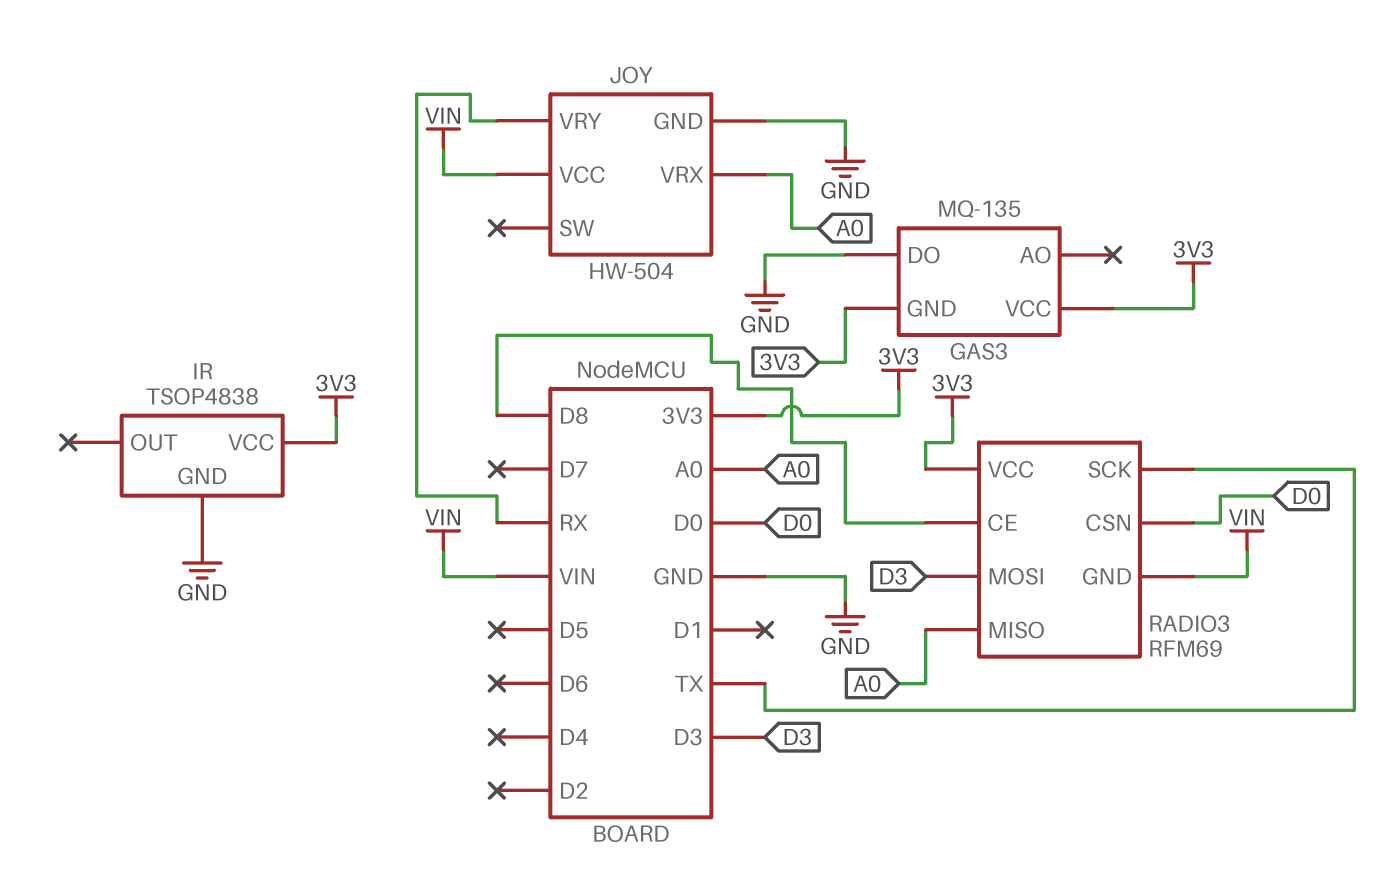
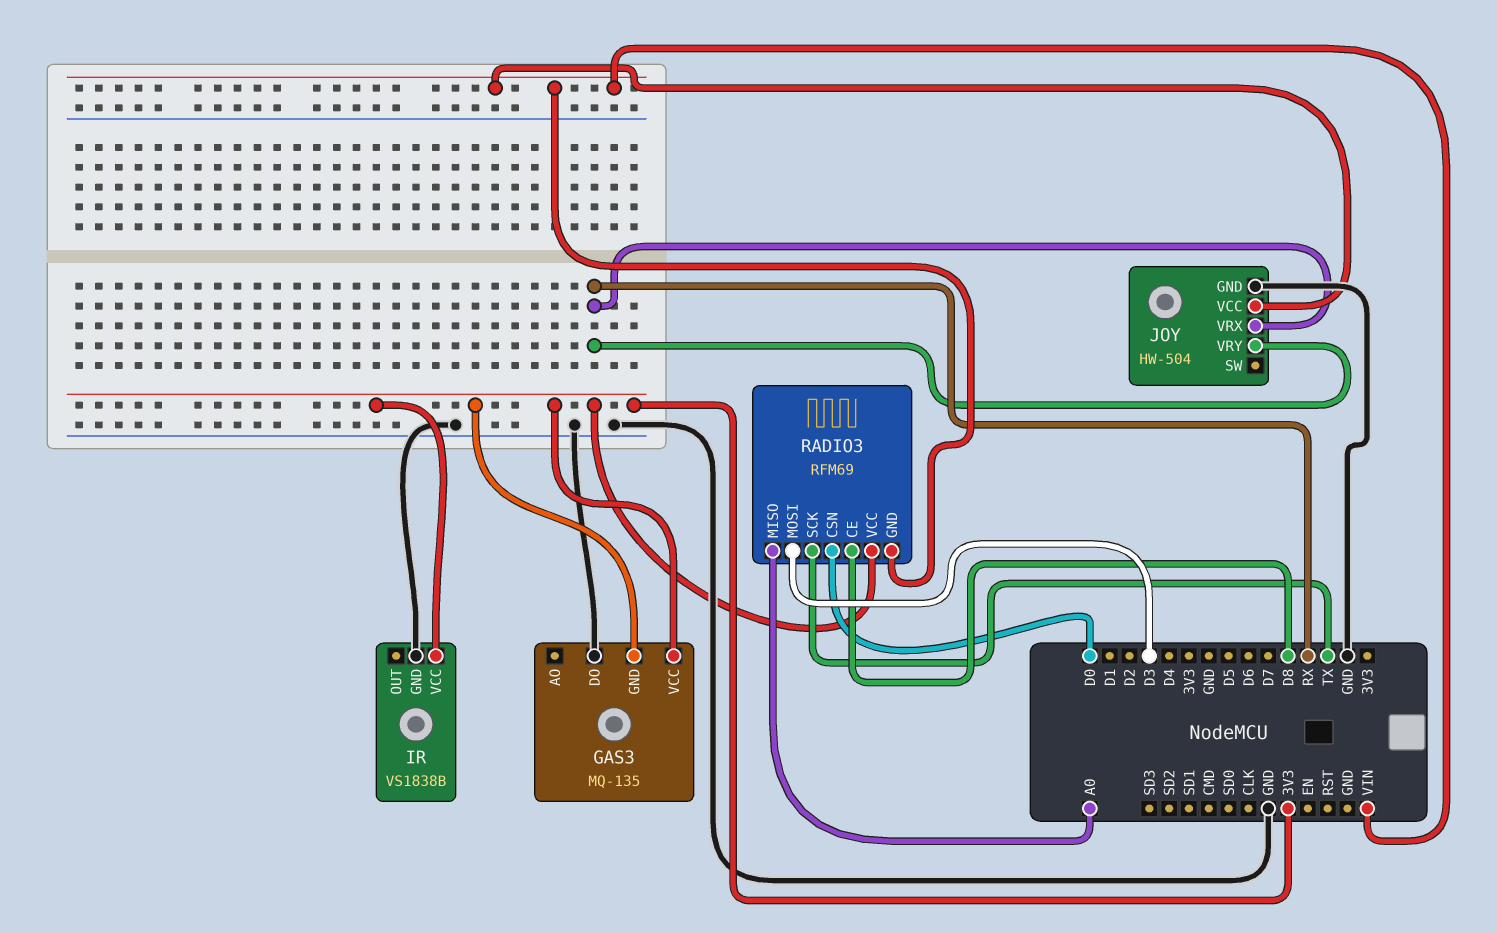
IR: TSOP4838 -> VS1838B
JOY pin VRX: A0 -> RX

